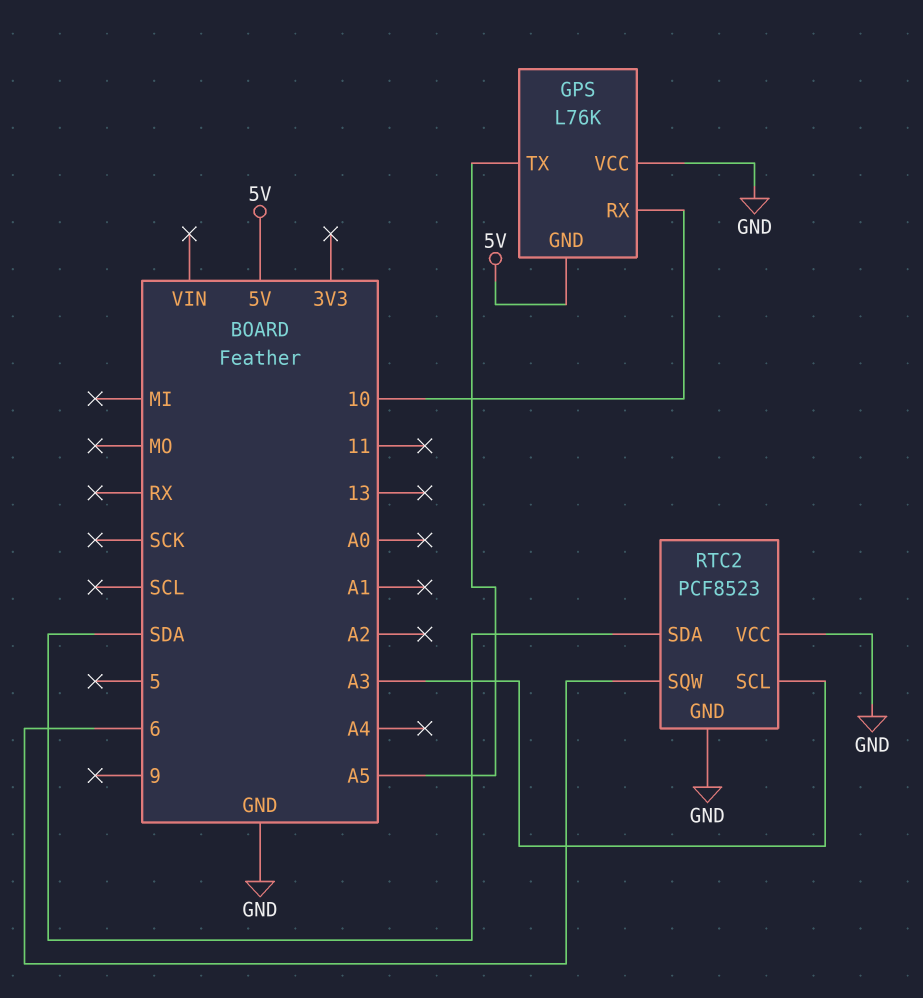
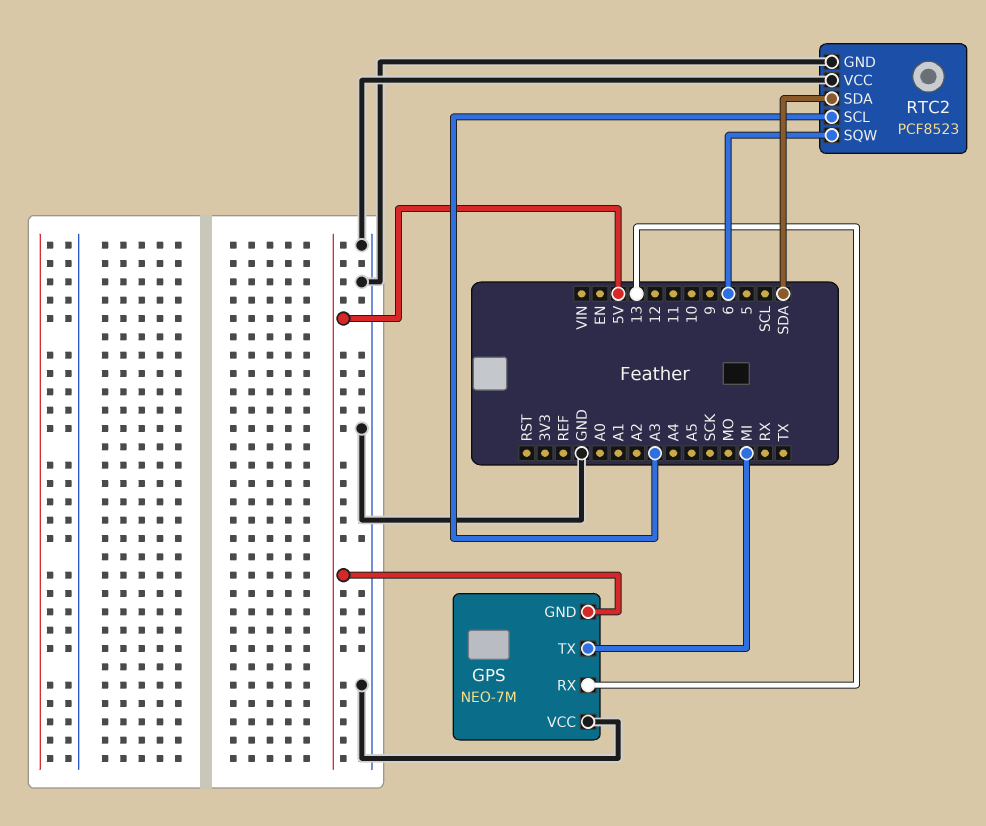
GPS: L76K -> NEO-7M
GPS pin RX: 10 -> 13
GPS pin TX: A5 -> MI

